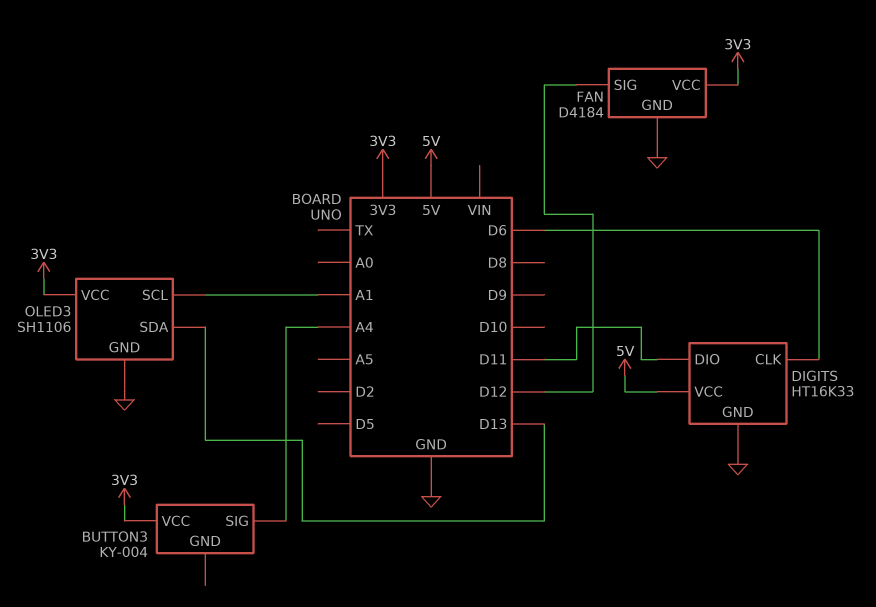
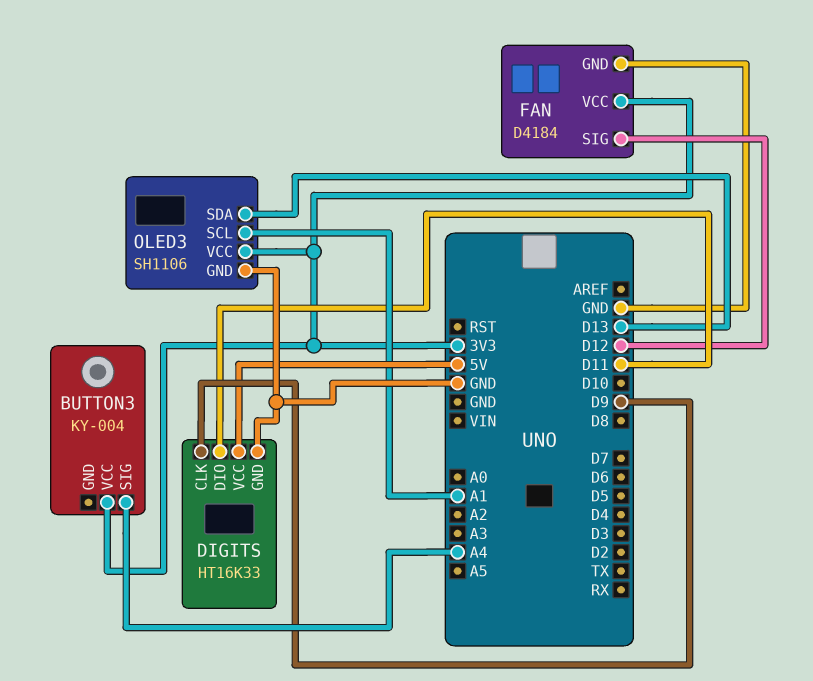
DIGITS pin CLK: D6 -> D9

